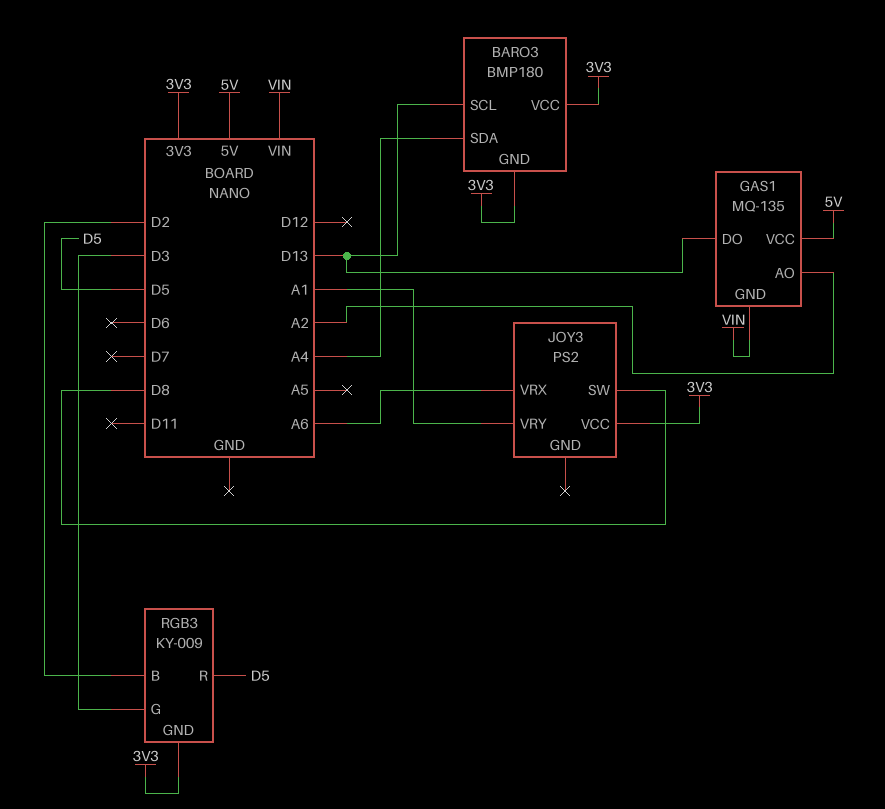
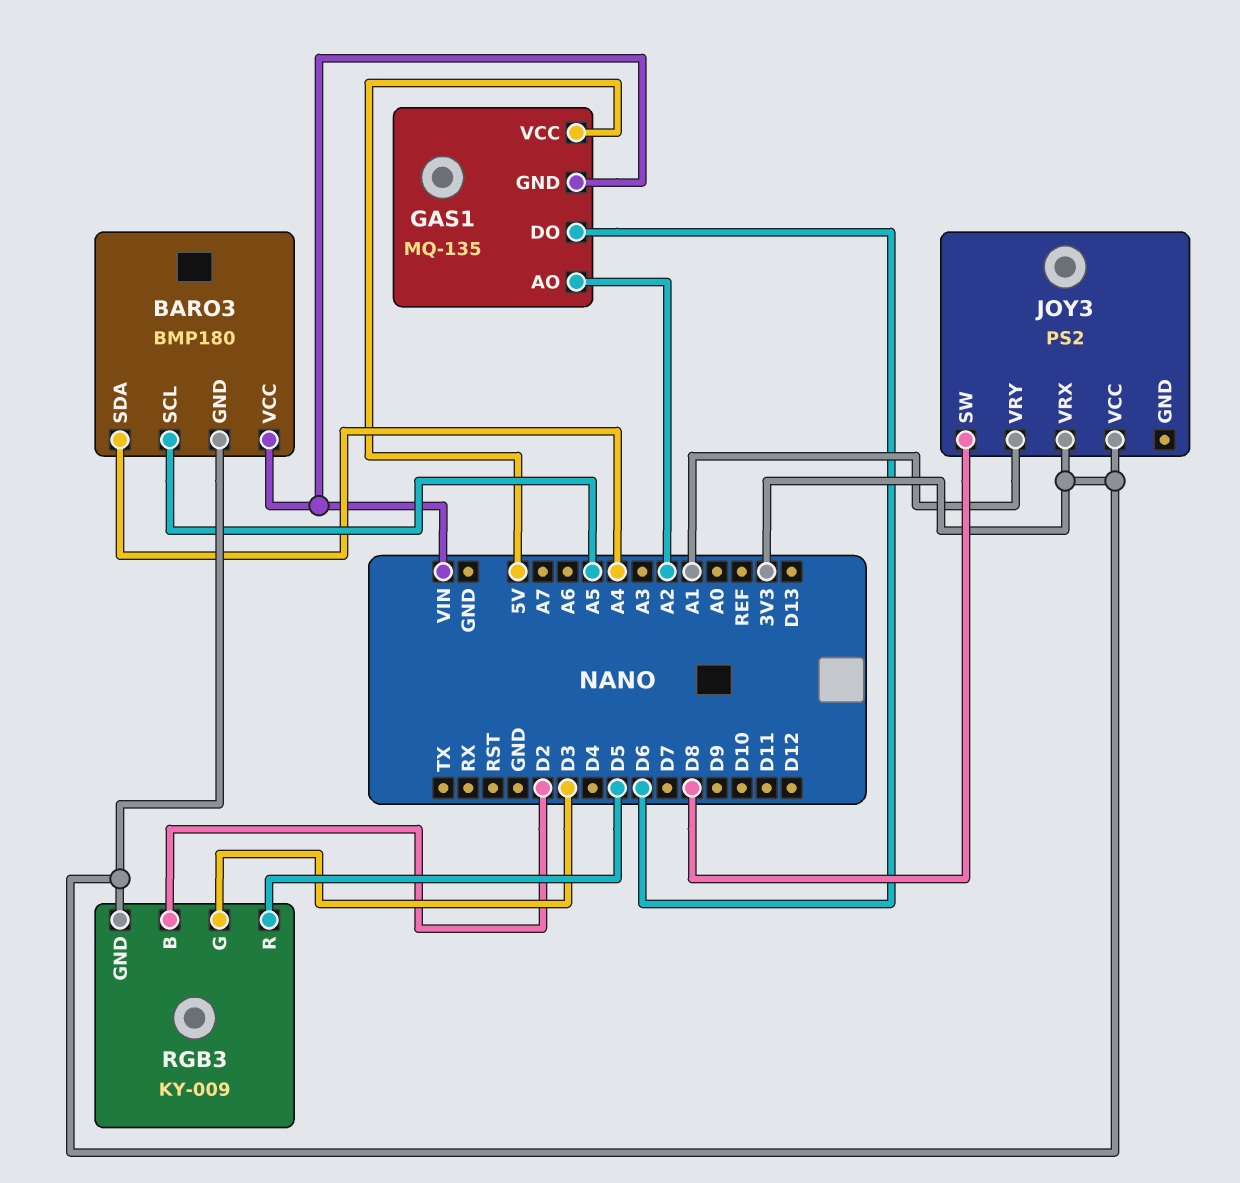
BARO3 pin SCL: D13 -> A5
BARO3 pin VCC: 3V3 -> VIN
GAS1 pin DO: D13 -> D6
JOY3 pin VRX: A6 -> 3V3

